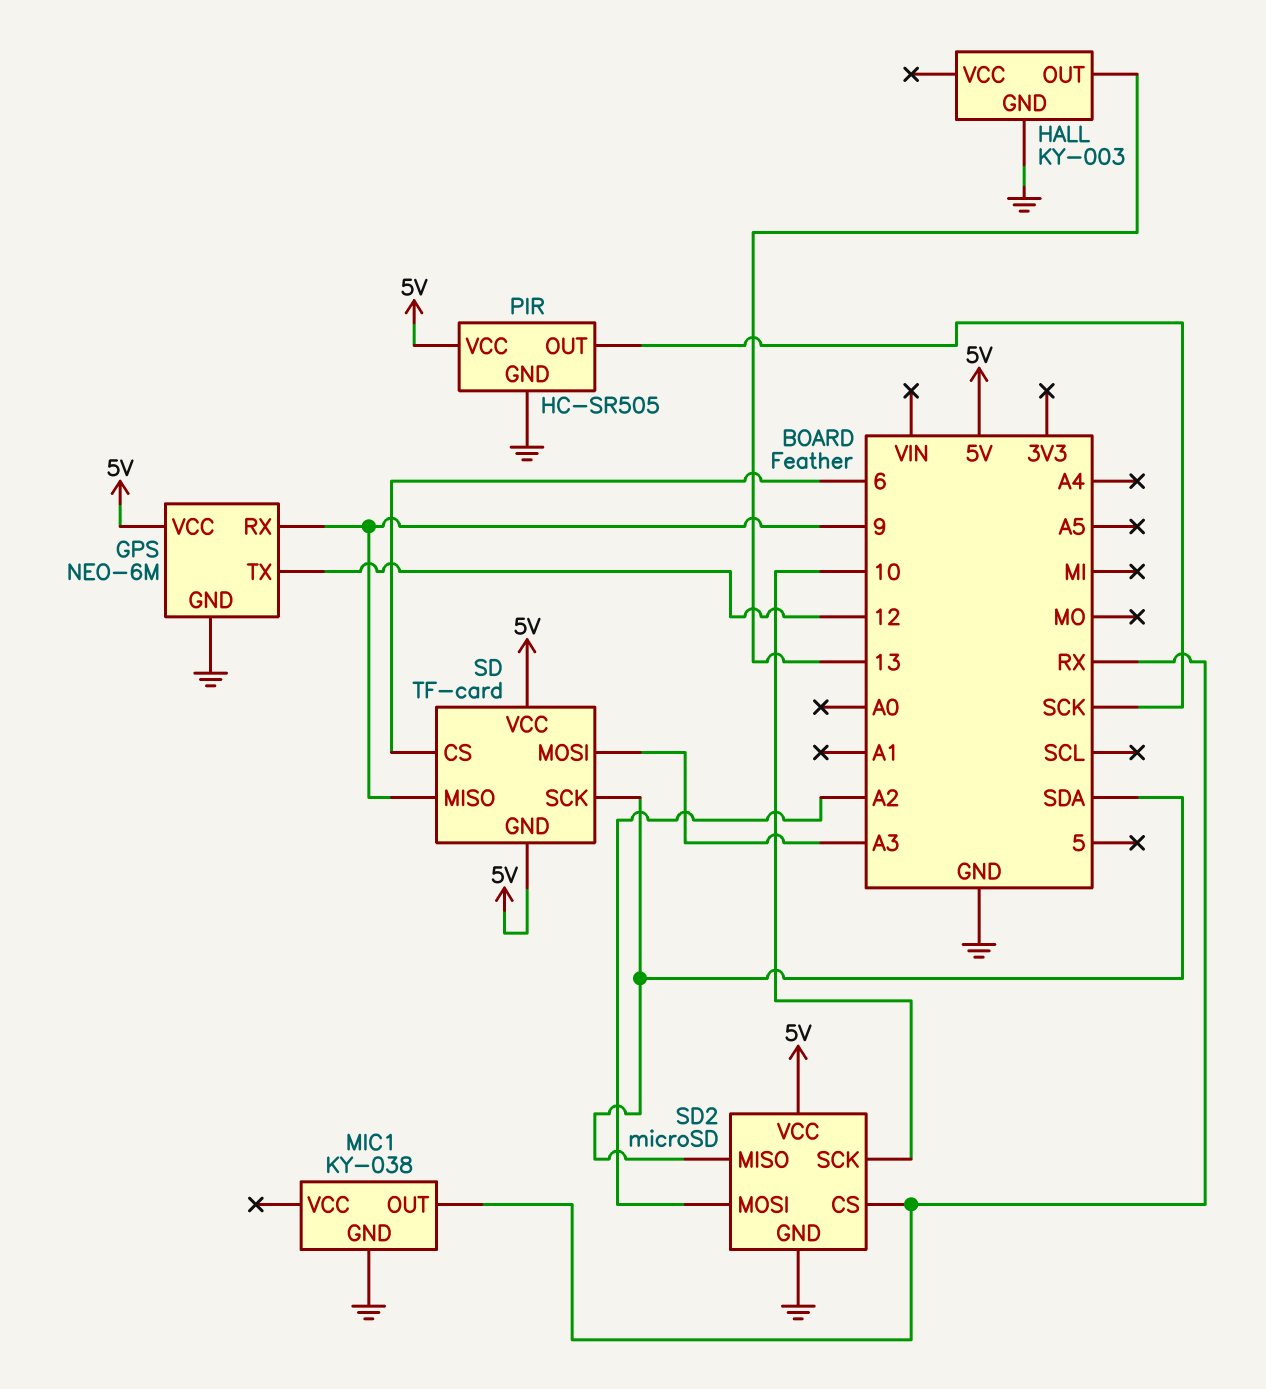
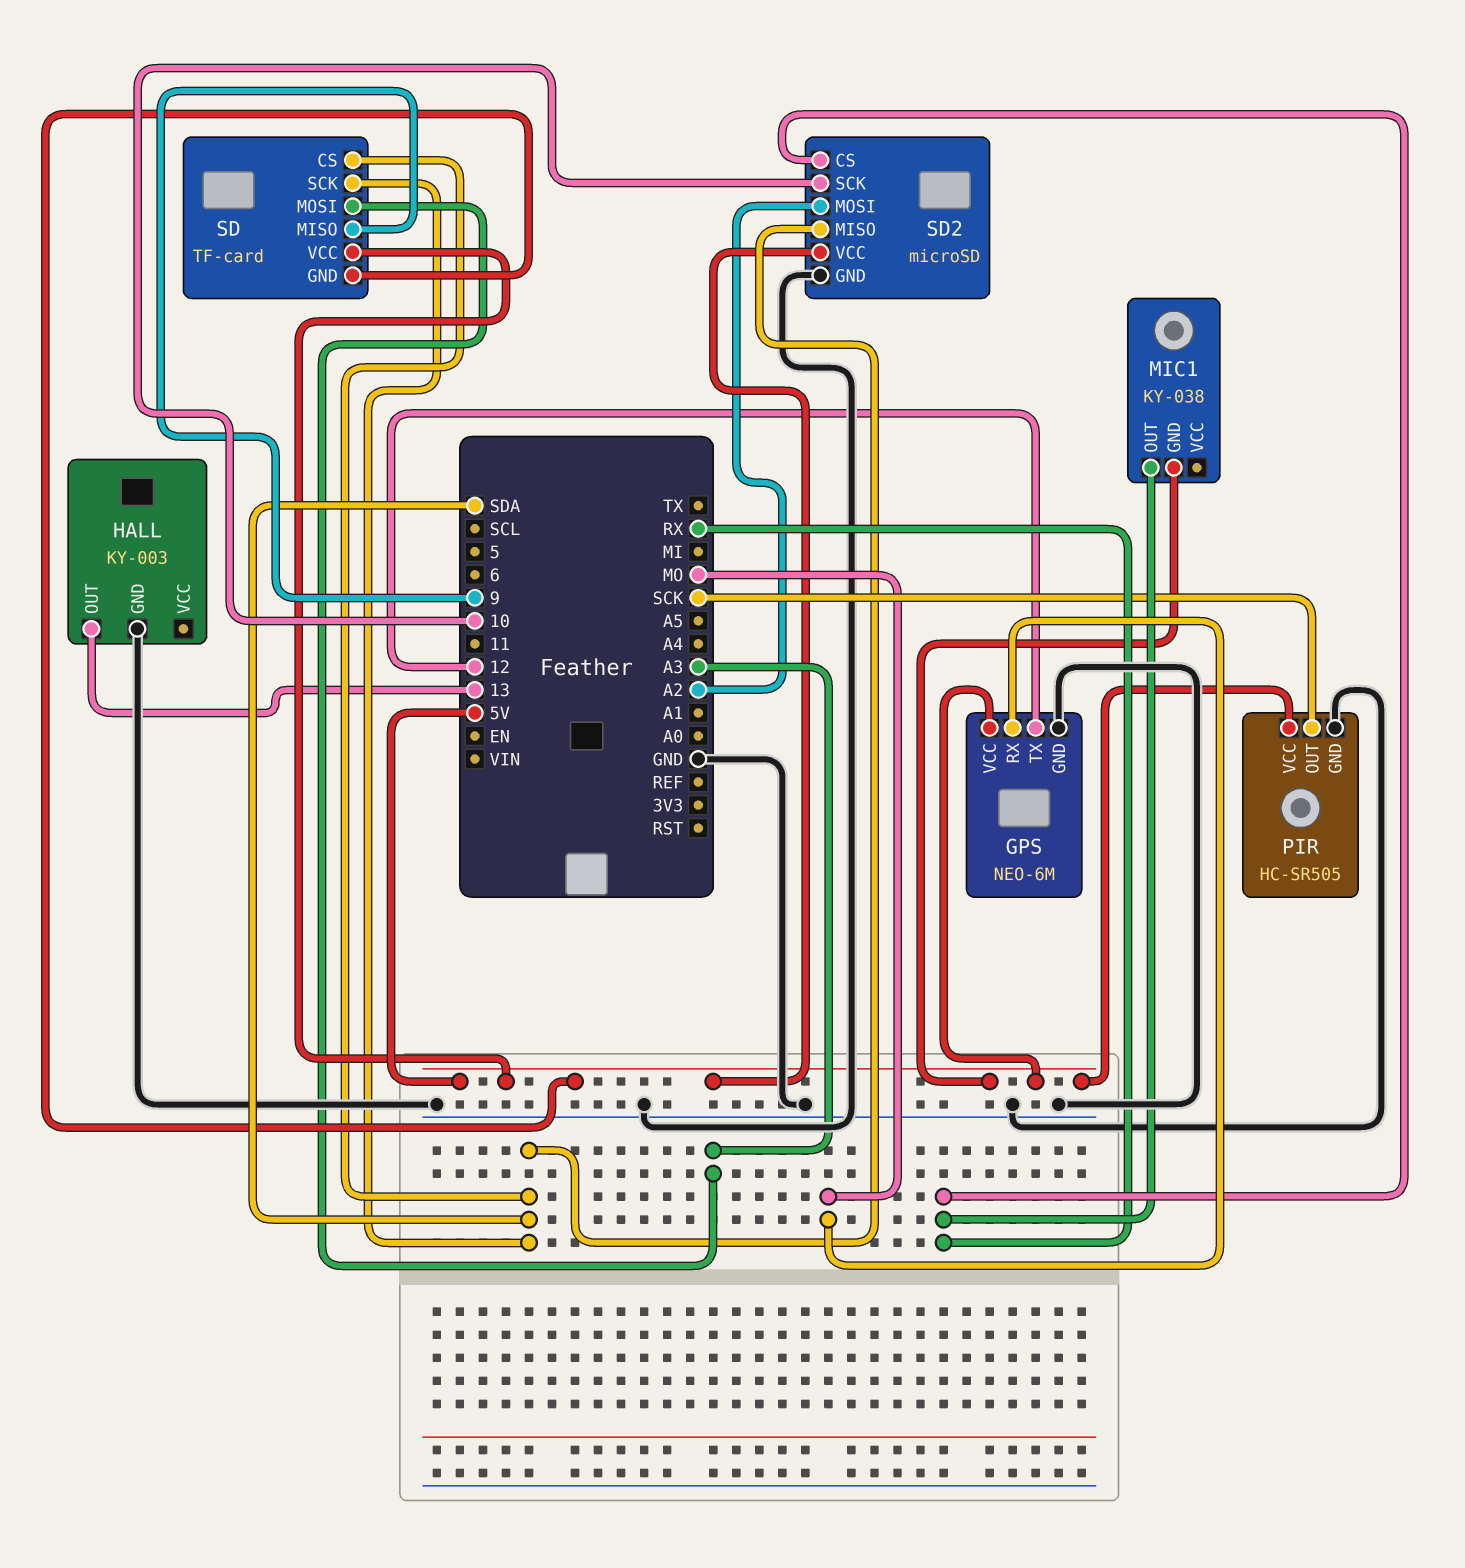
GPS pin RX: 9 -> MO
MIC1 pin GND: GND -> 5V
SD pin CS: 6 -> SDA

